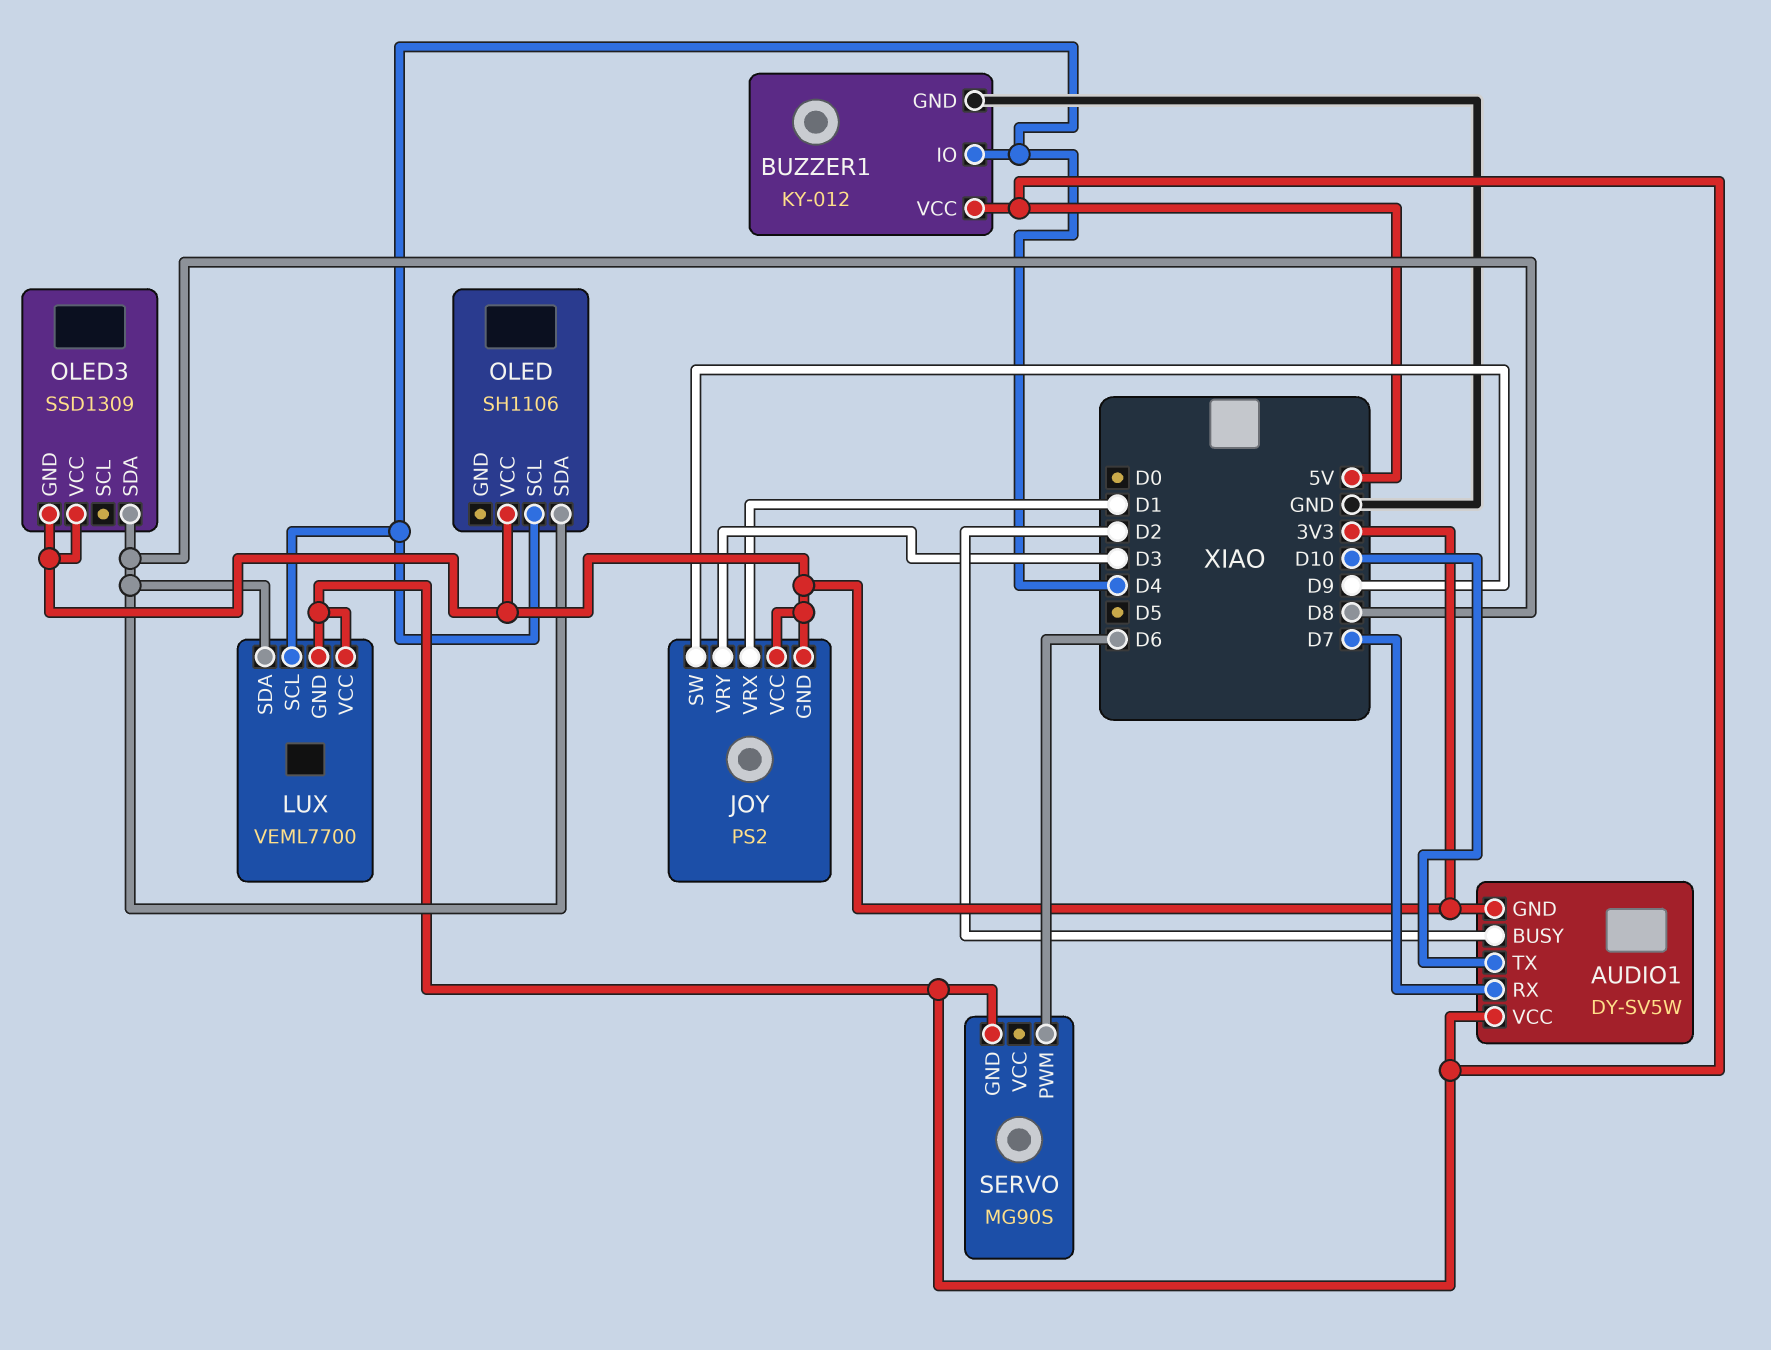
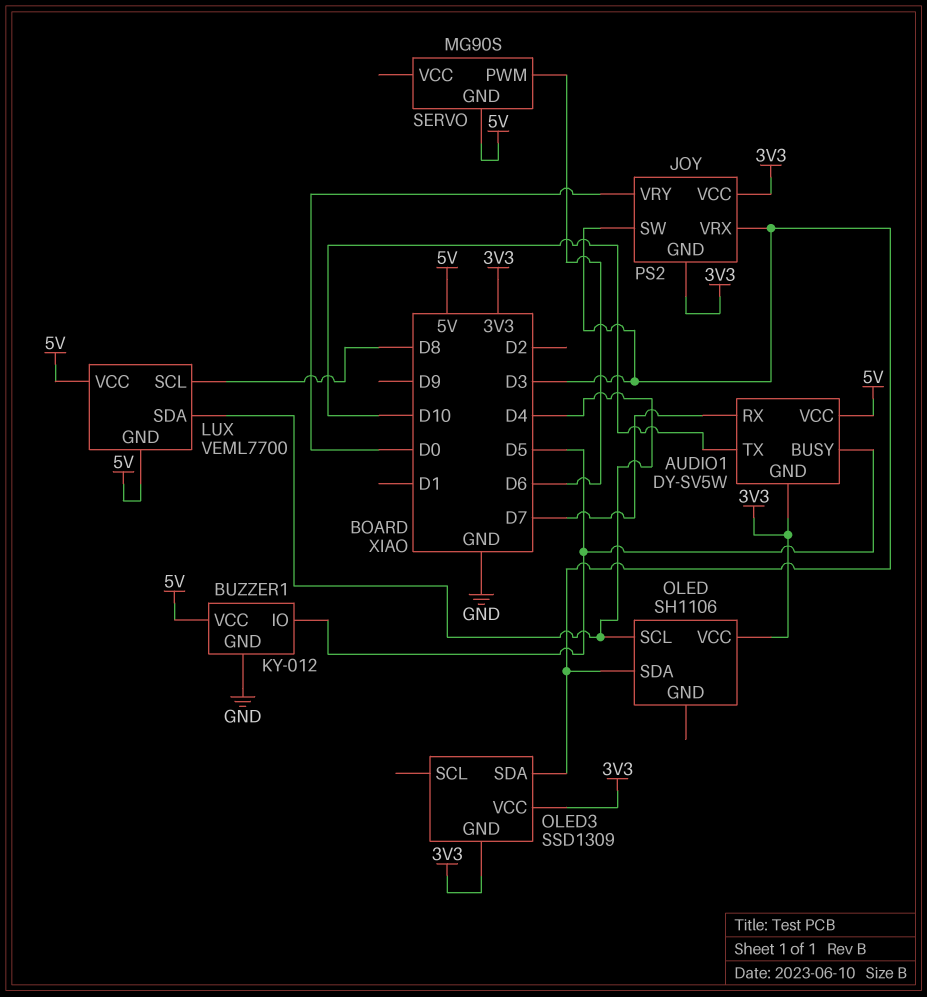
AUDIO1 pin BUSY: D2 -> D5
BUZZER1 pin IO: D4 -> D5
JOY pin SW: D9 -> D3
JOY pin VRX: D1 -> D3
JOY pin VRY: D3 -> D0
LUX pin SCL: D4 -> D8
LUX pin SDA: D8 -> D4
OLED pin SDA: D8 -> D3
OLED3 pin SDA: D8 -> D3

